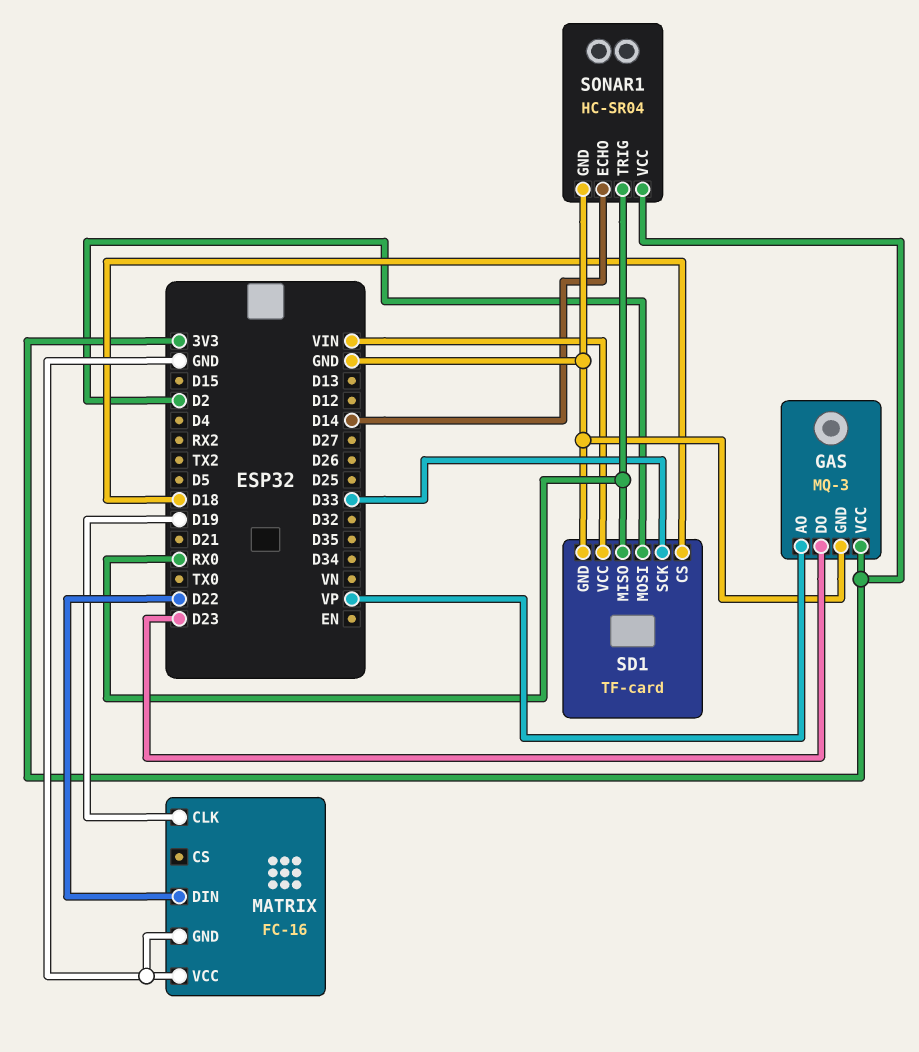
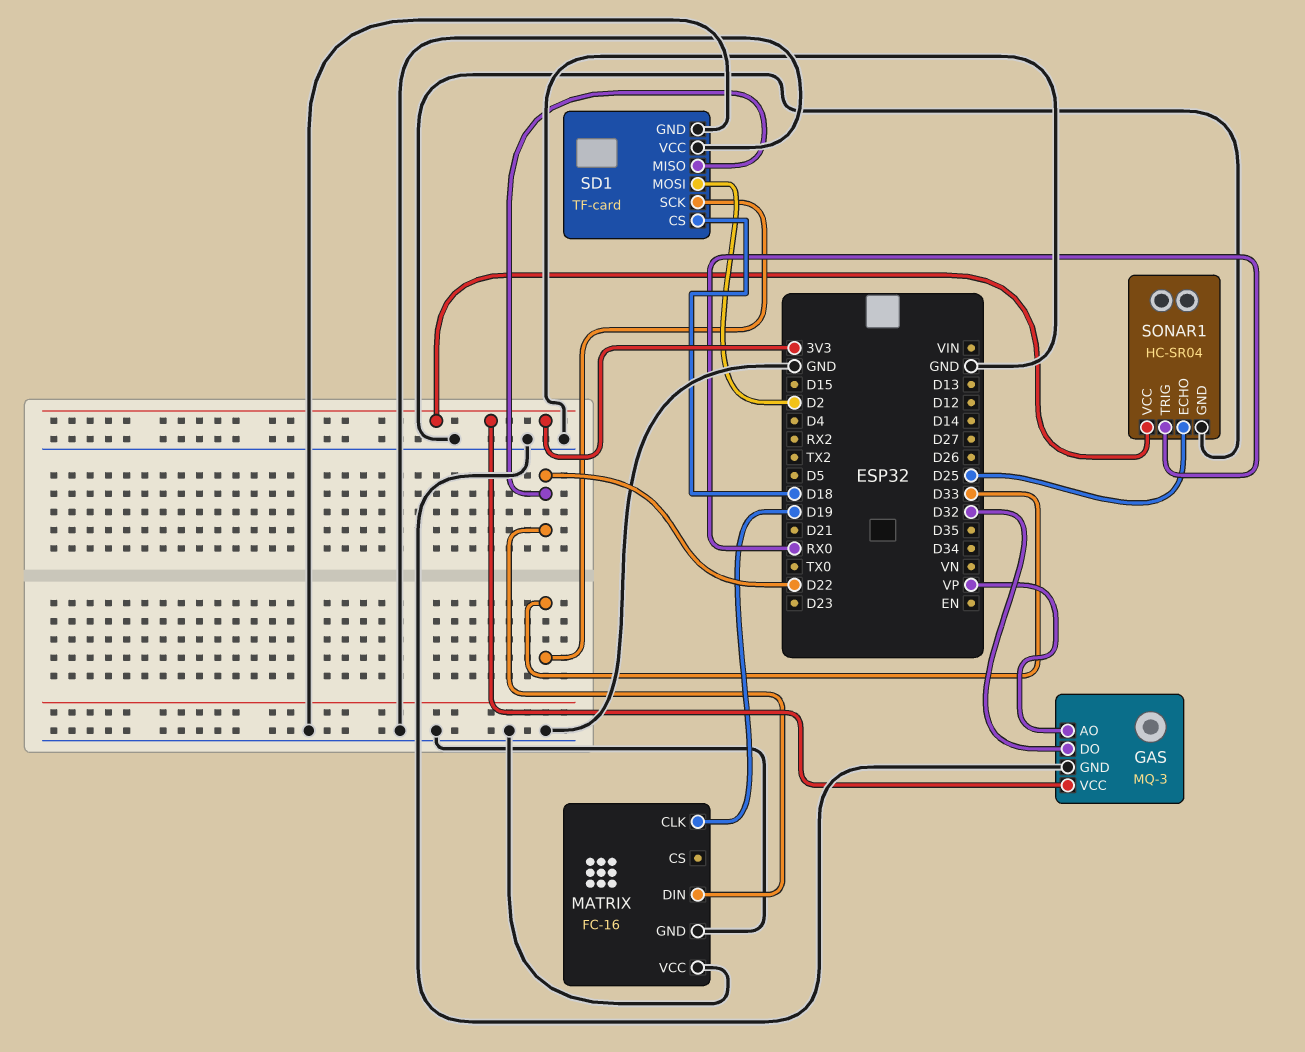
GAS pin DO: D23 -> D32
SD1 pin MISO: RX0 -> D22
SD1 pin VCC: VIN -> GND
SONAR1 pin ECHO: D14 -> D25

